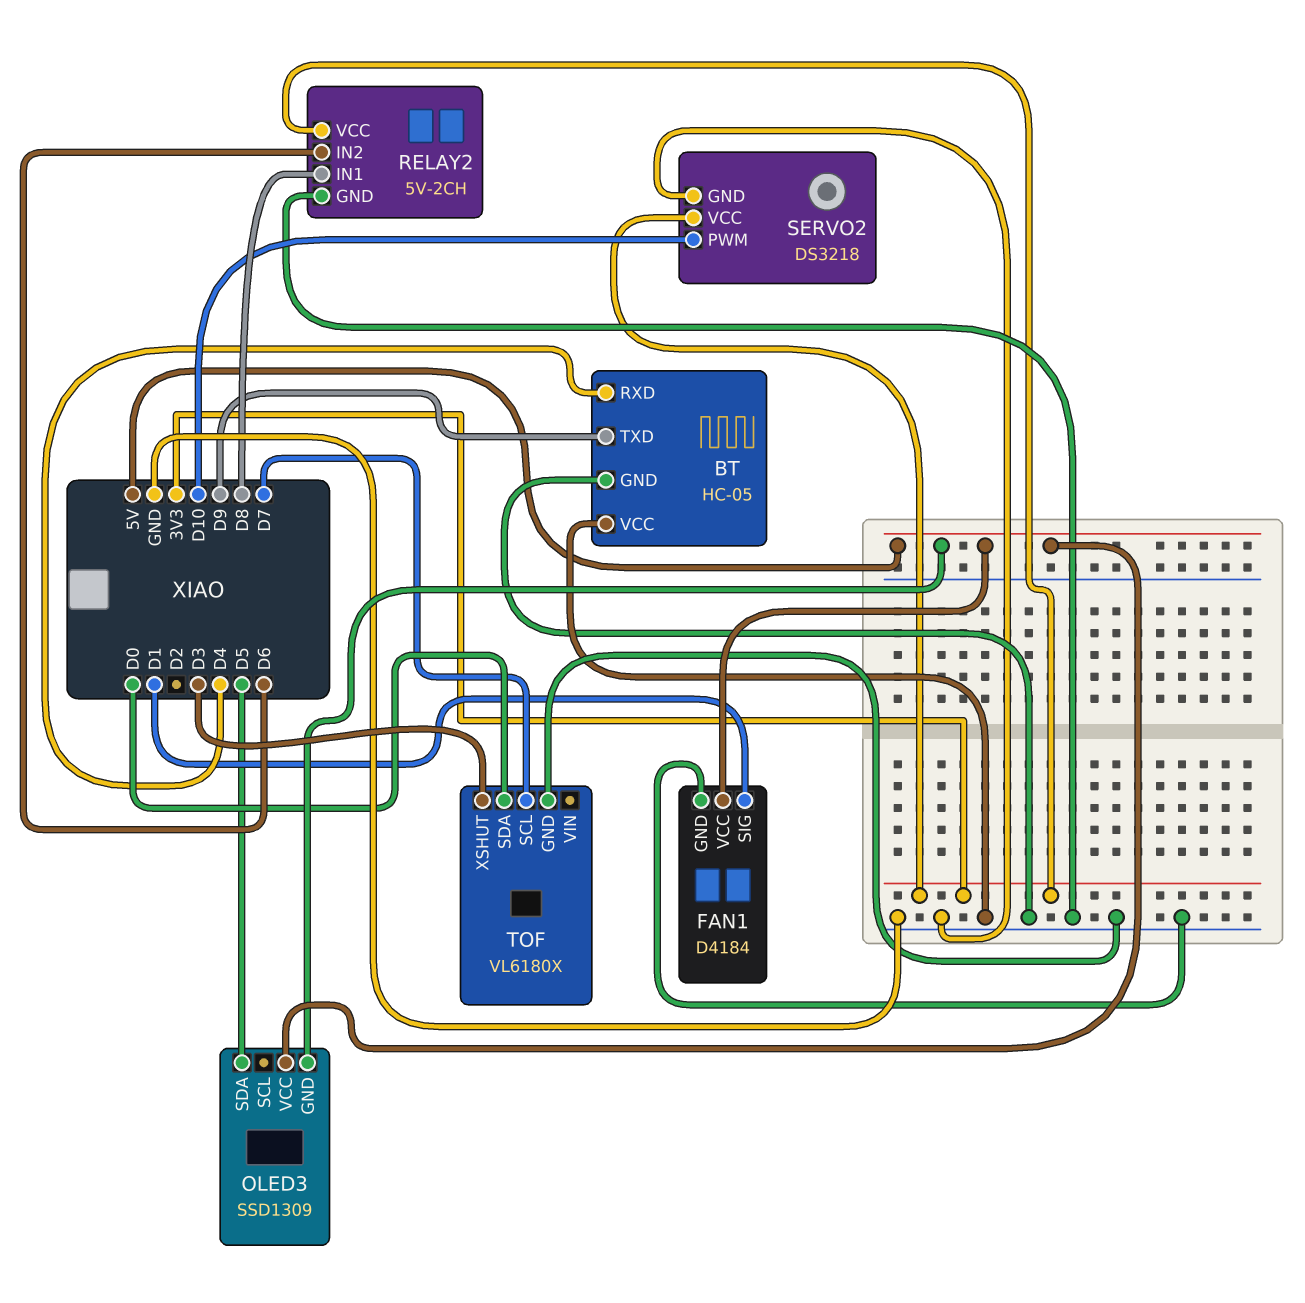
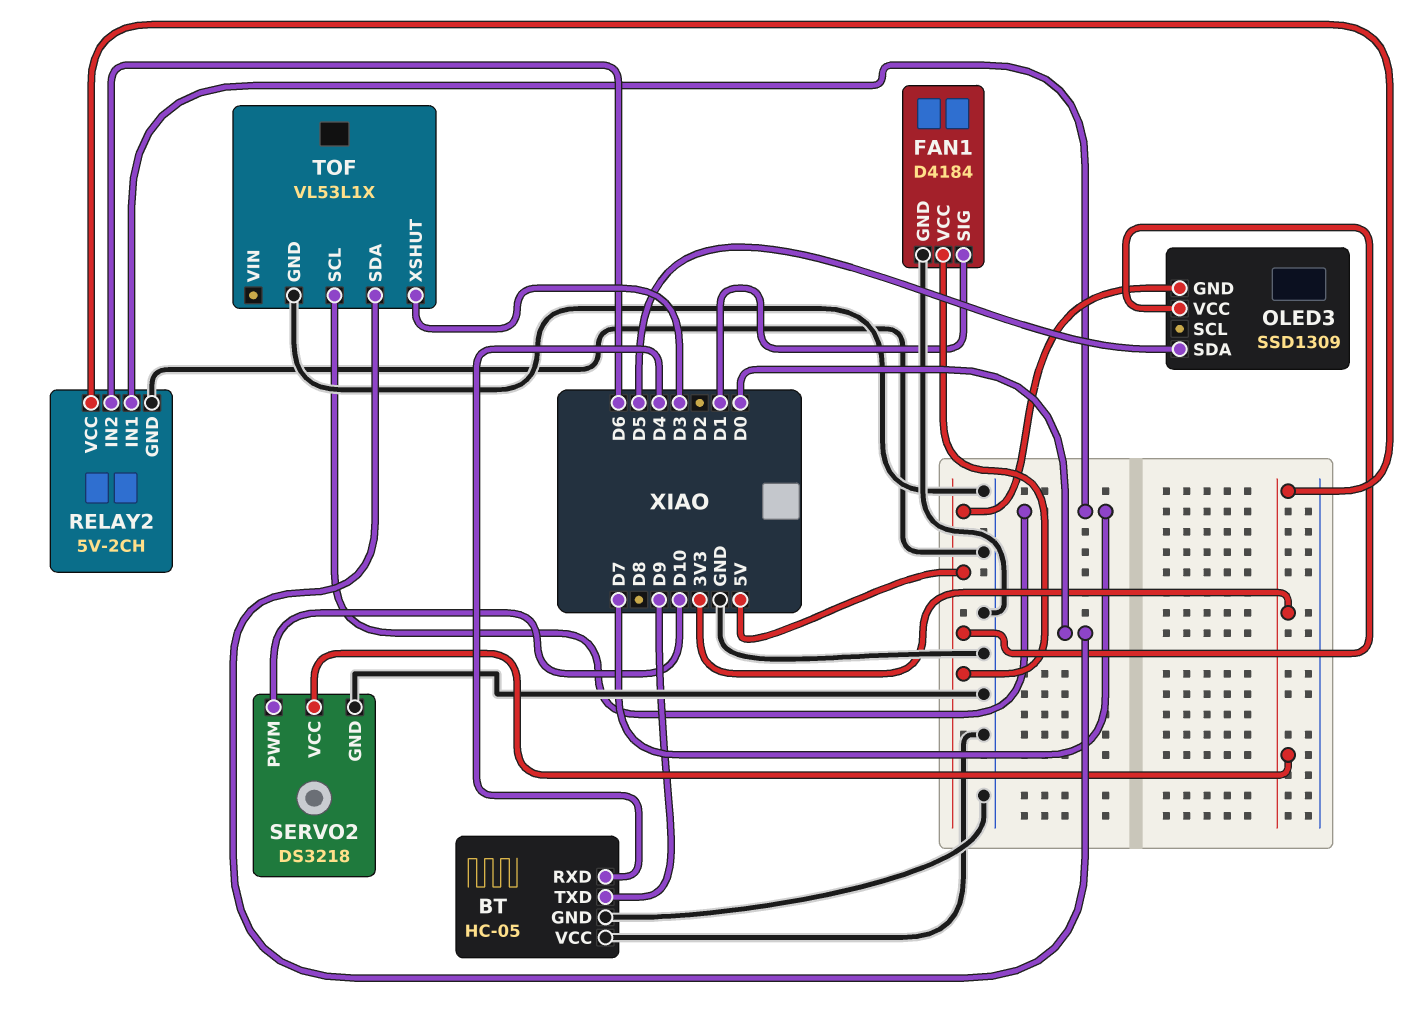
RELAY2 pin IN1: D8 -> D7
TOF: VL6180X -> VL53L1X

